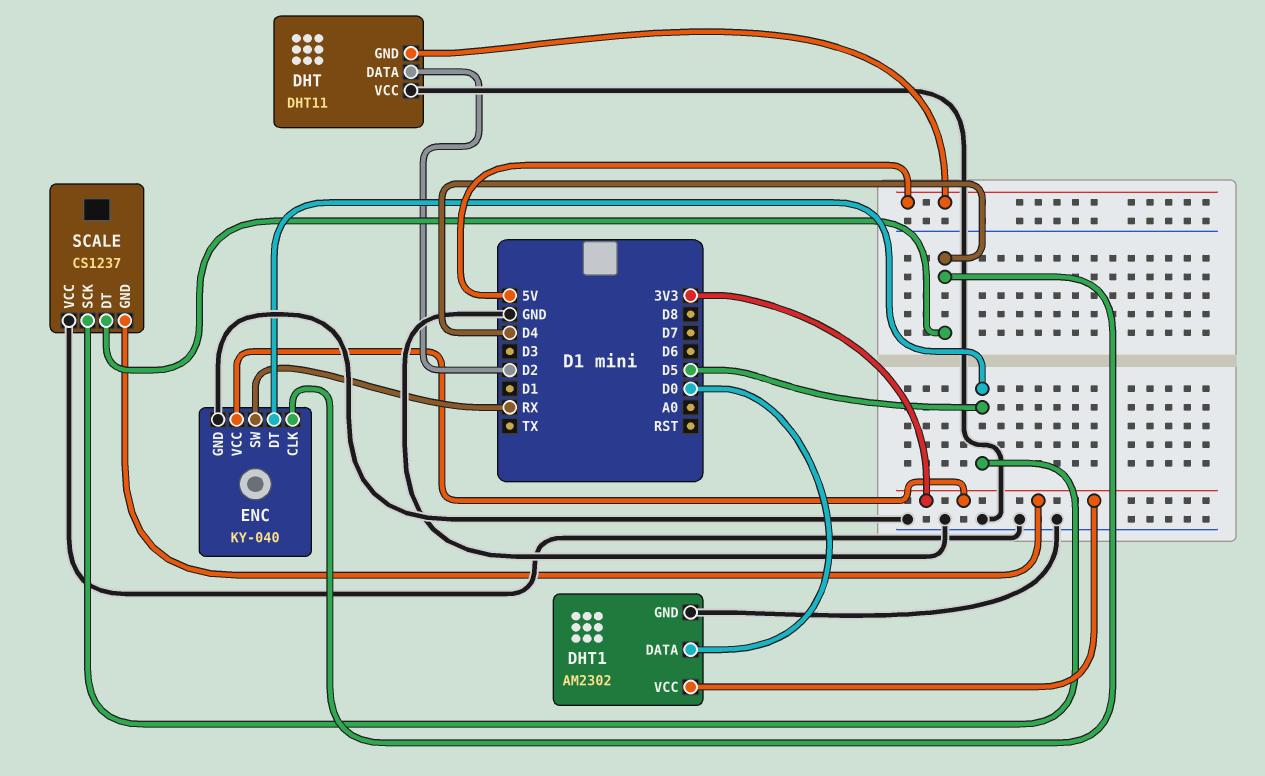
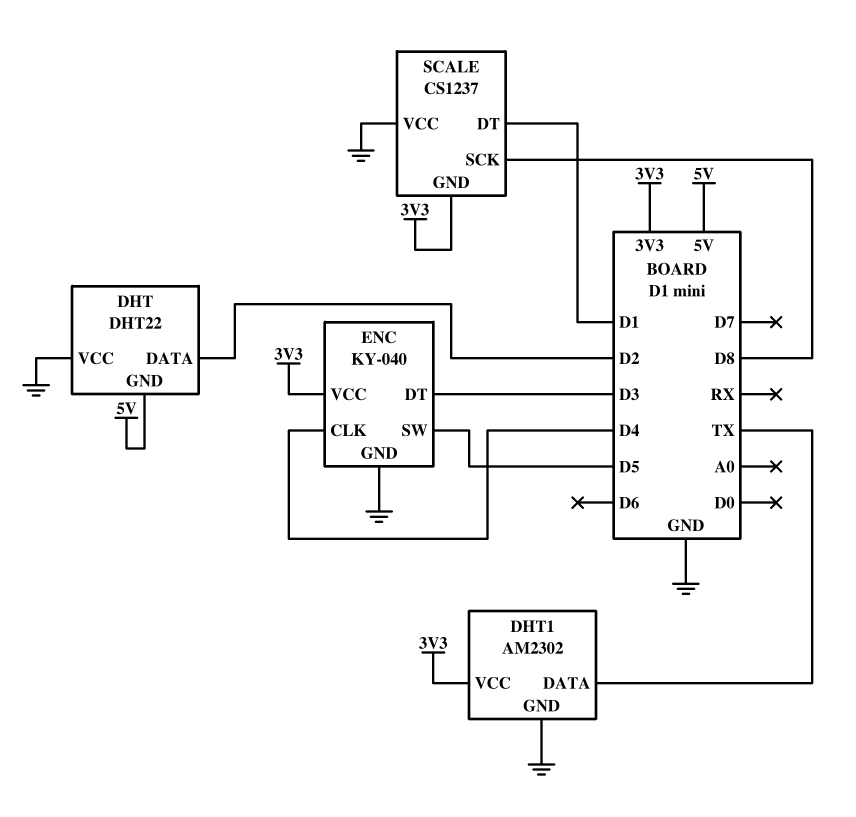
DHT: DHT11 -> DHT22
DHT1 pin DATA: D0 -> TX
ENC pin DT: D5 -> D3
ENC pin SW: RX -> D5
SCALE pin DT: D4 -> D1
SCALE pin SCK: D5 -> D8

